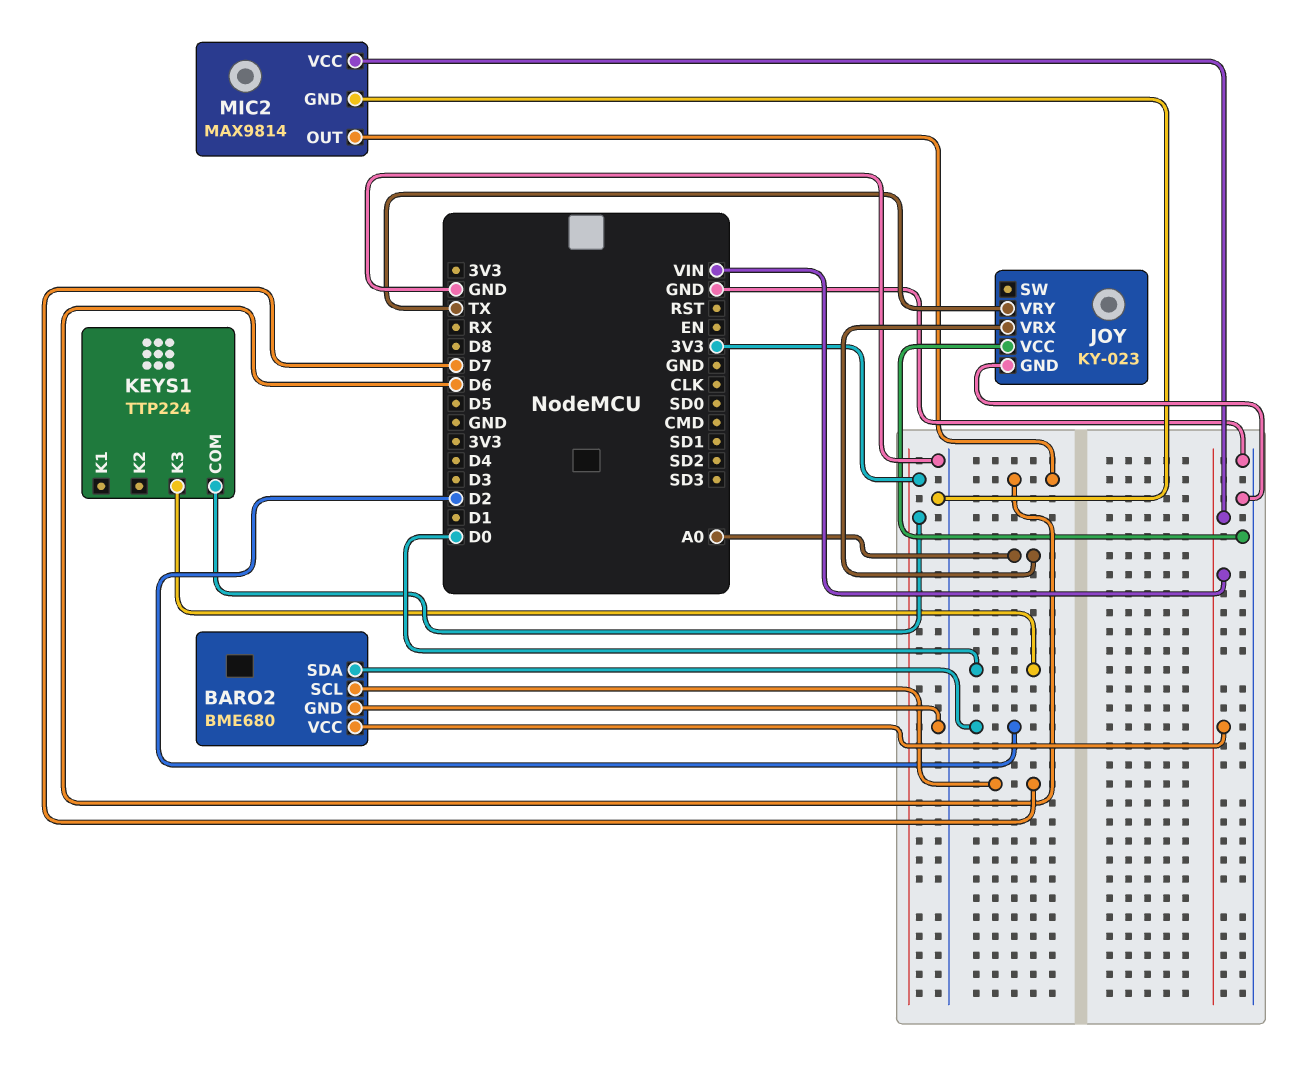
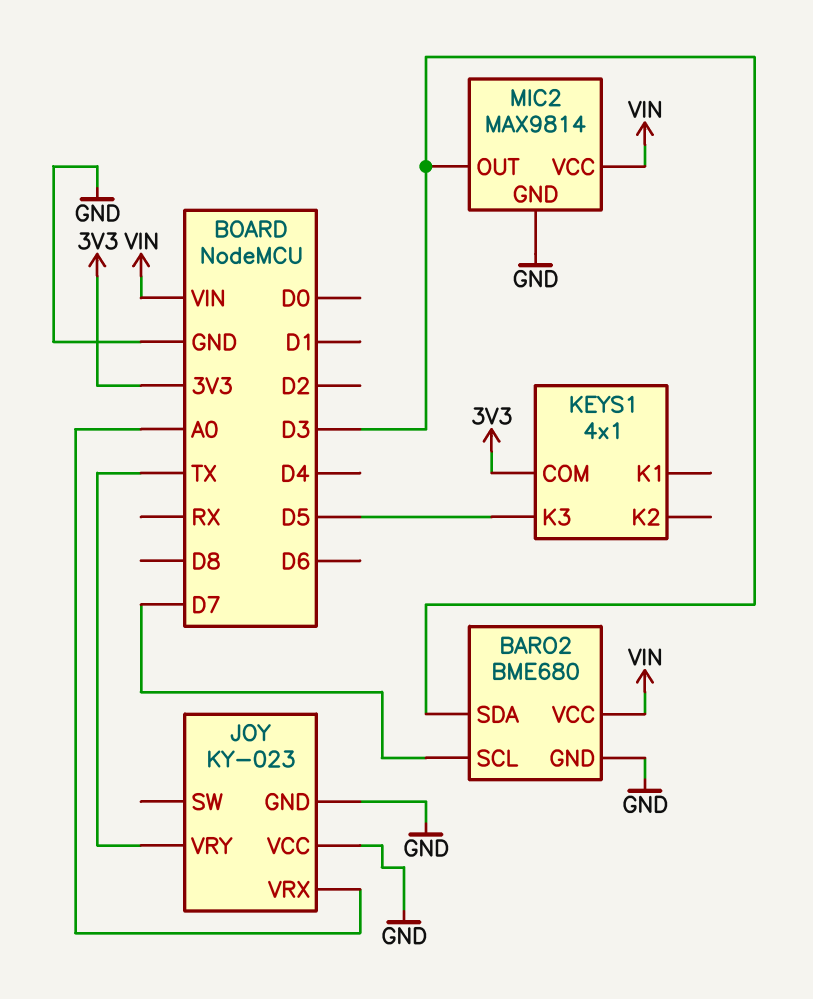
BARO2 pin SDA: D2 -> D3
KEYS1: TTP224 -> 4x1
KEYS1 pin K3: D0 -> D5
MIC2 pin OUT: D6 -> D3

